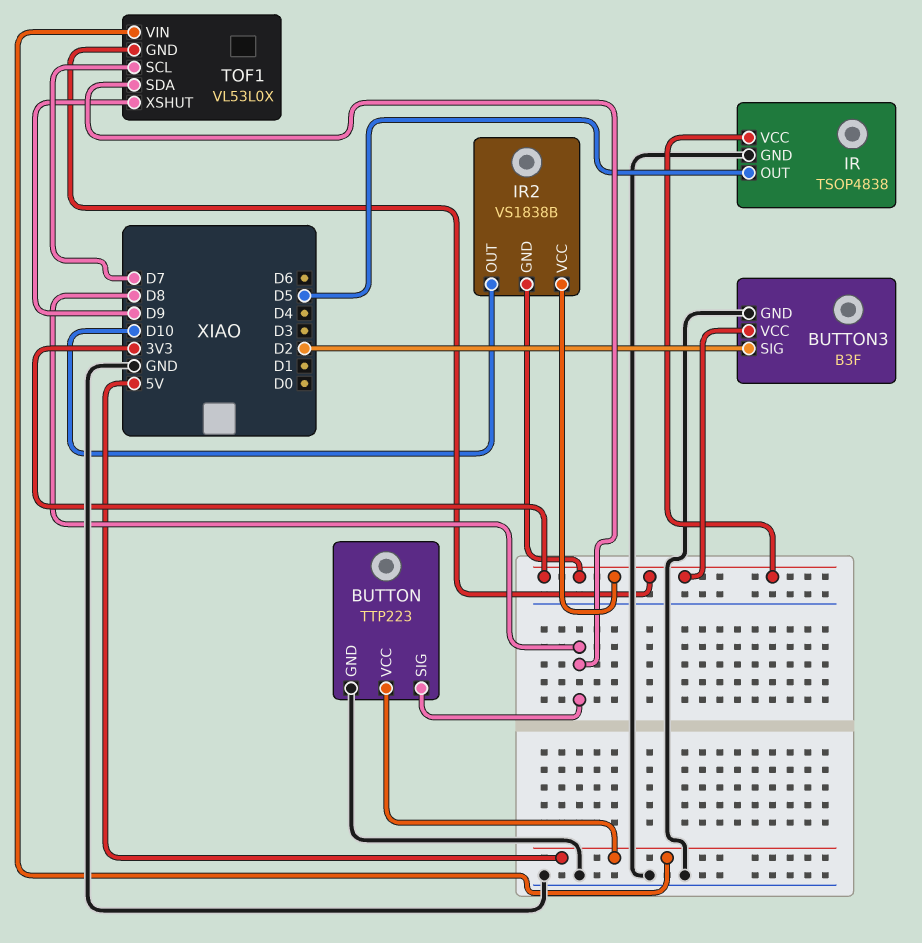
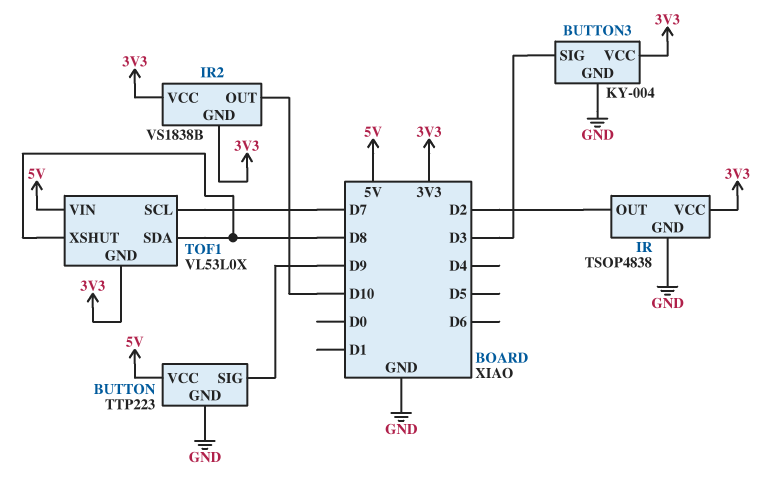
BUTTON pin SIG: D8 -> D9
BUTTON3: B3F -> KY-004
BUTTON3 pin SIG: D2 -> D3
IR pin OUT: D5 -> D2
TOF1 pin XSHUT: D9 -> D8

